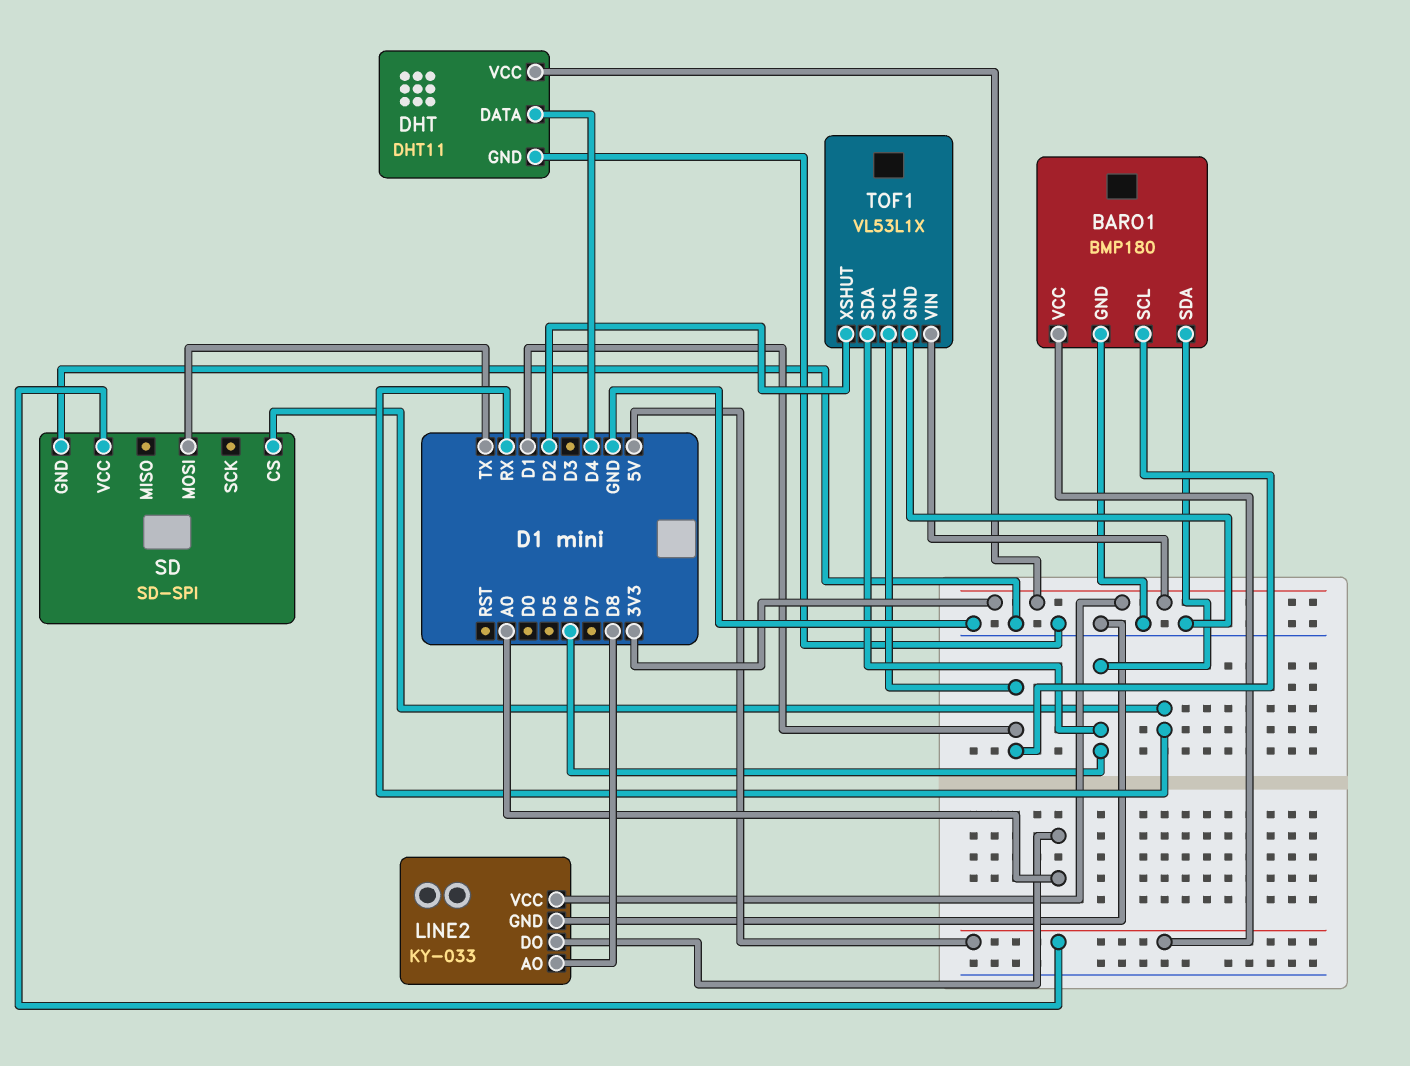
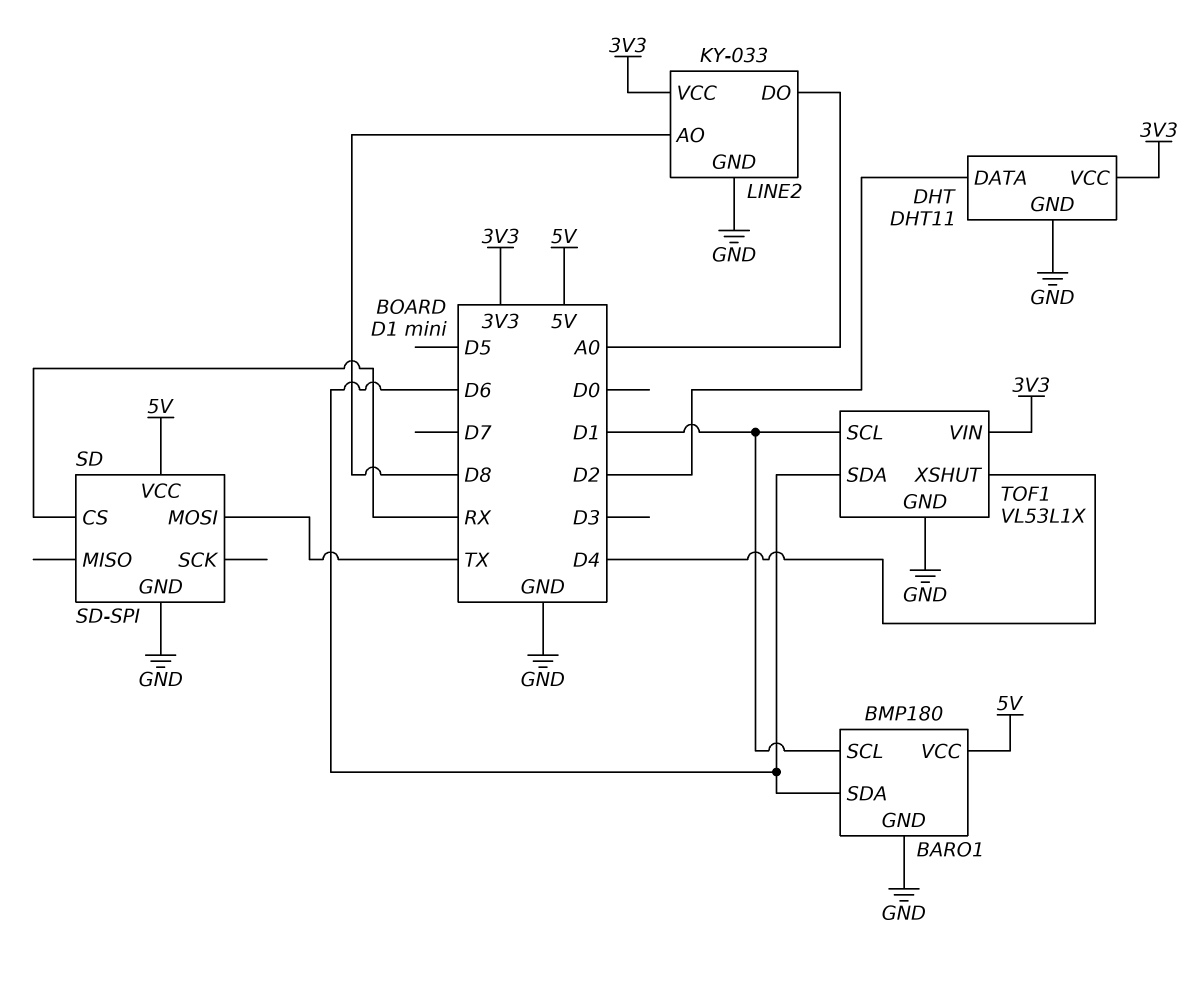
DHT pin DATA: D4 -> D2
TOF1 pin XSHUT: D2 -> D4

